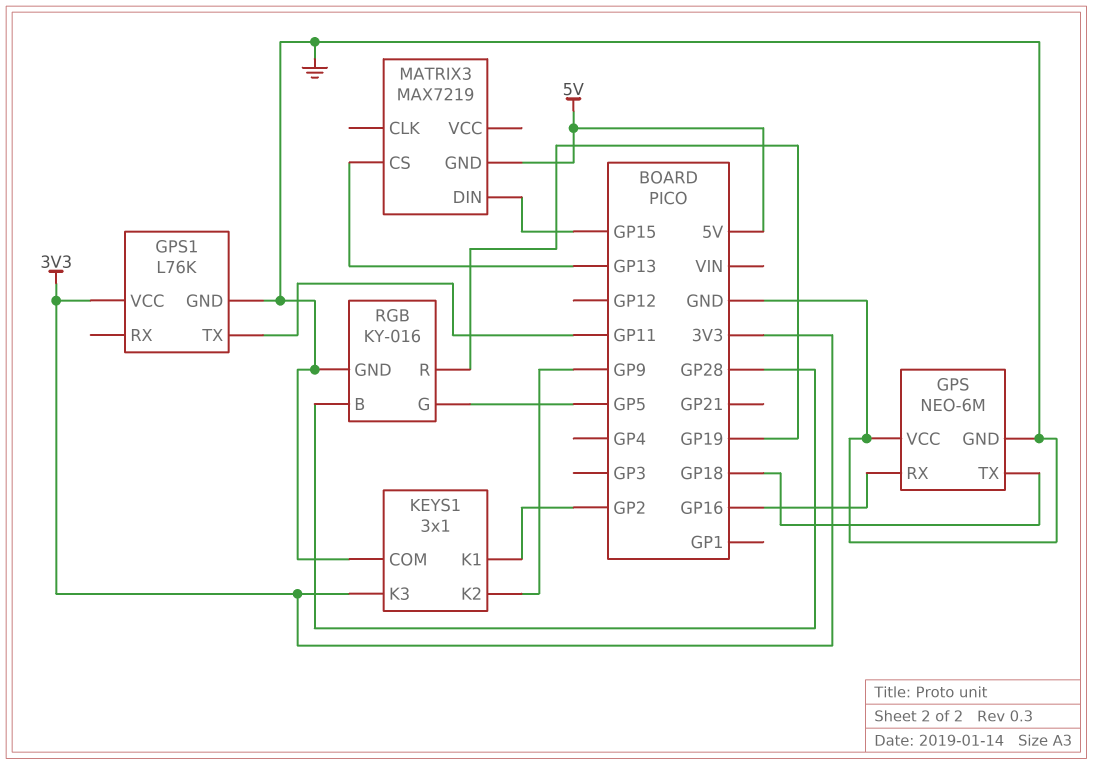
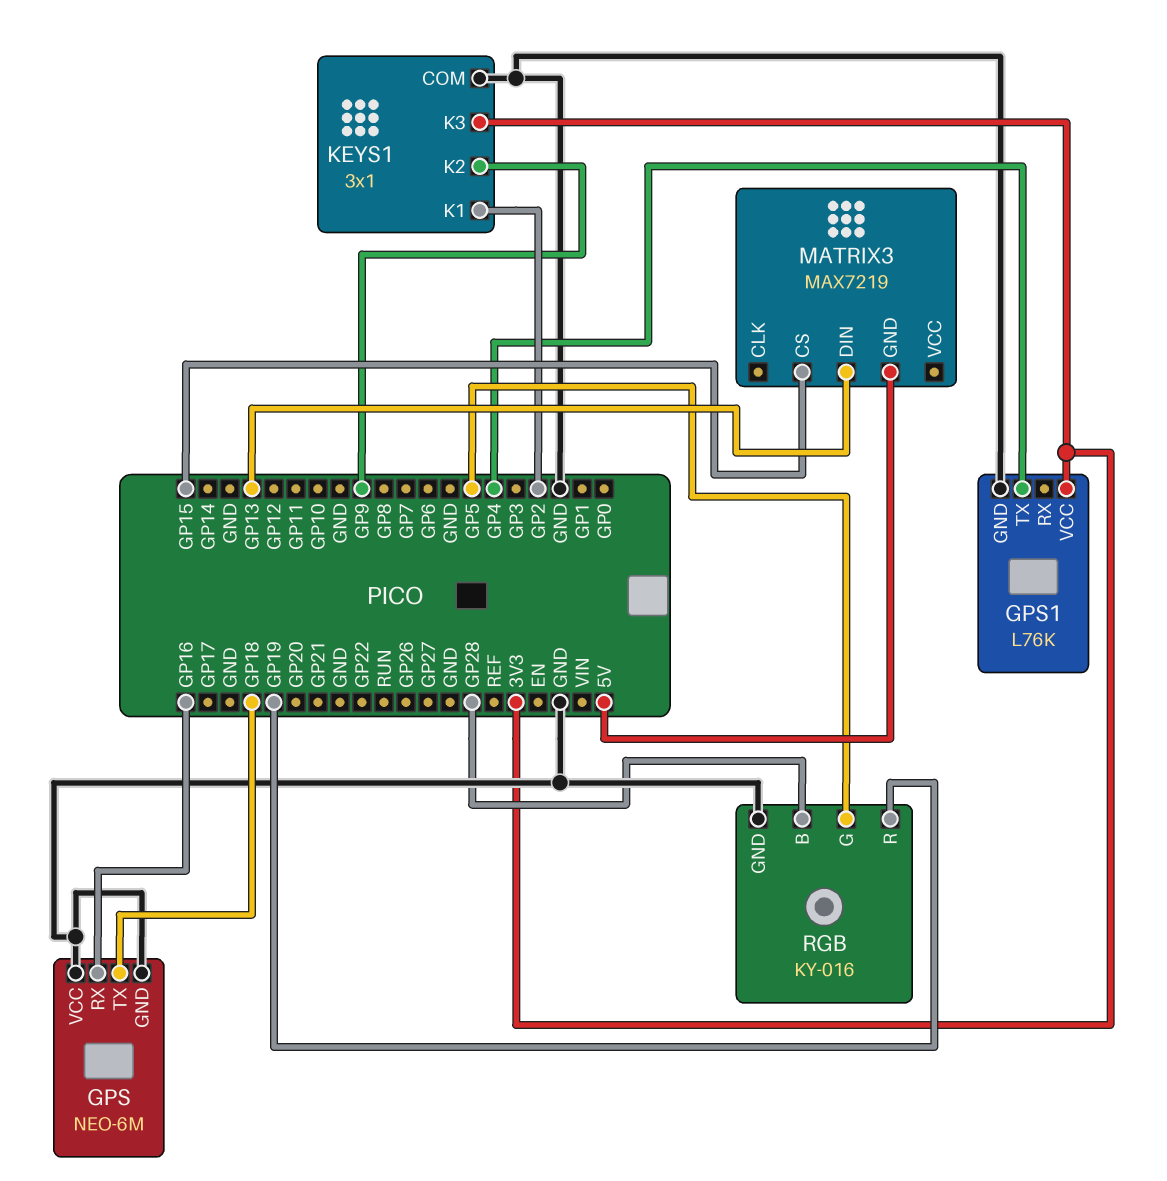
GPS1 pin TX: GP11 -> GP4
MATRIX3 pin CS: GP13 -> GP15
MATRIX3 pin DIN: GP15 -> GP13

